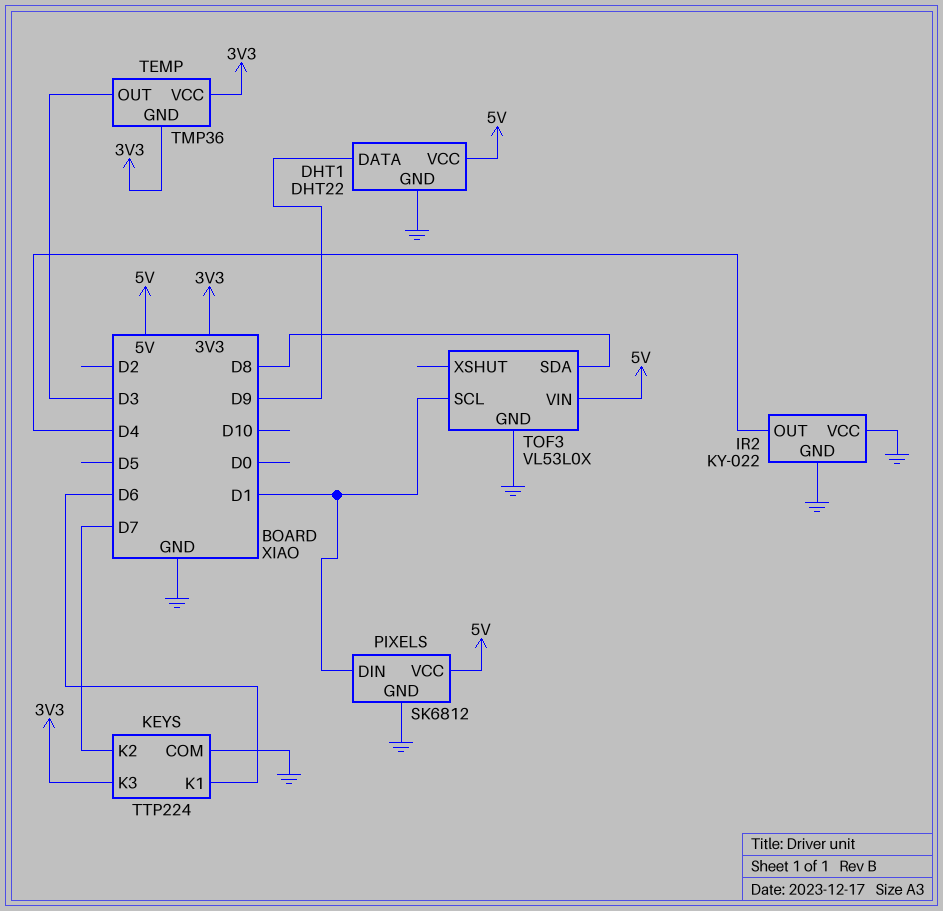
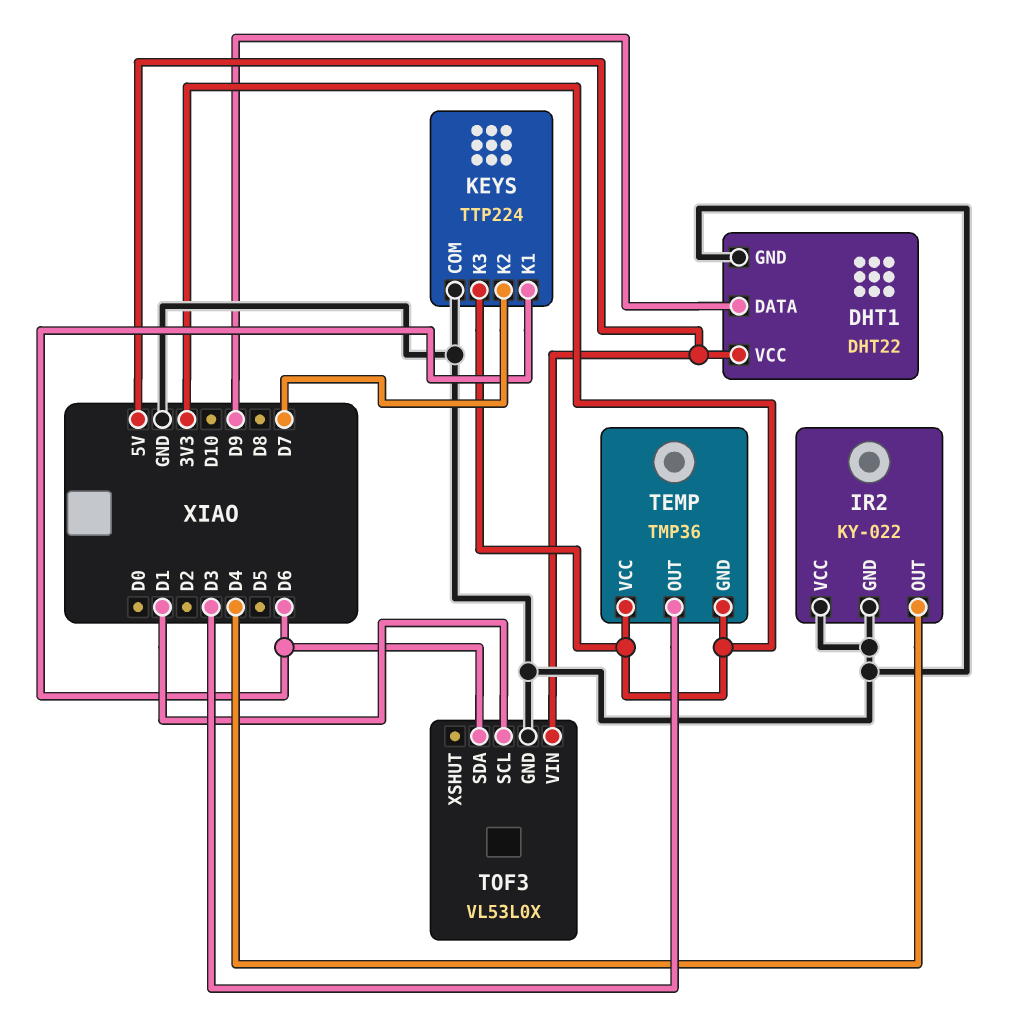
PIXELS: SK6812 -> none
PIXELS pin DIN: D1 -> none
PIXELS pin GND: GND -> none
PIXELS pin VCC: 5V -> none
TOF3 pin SDA: D8 -> D6

